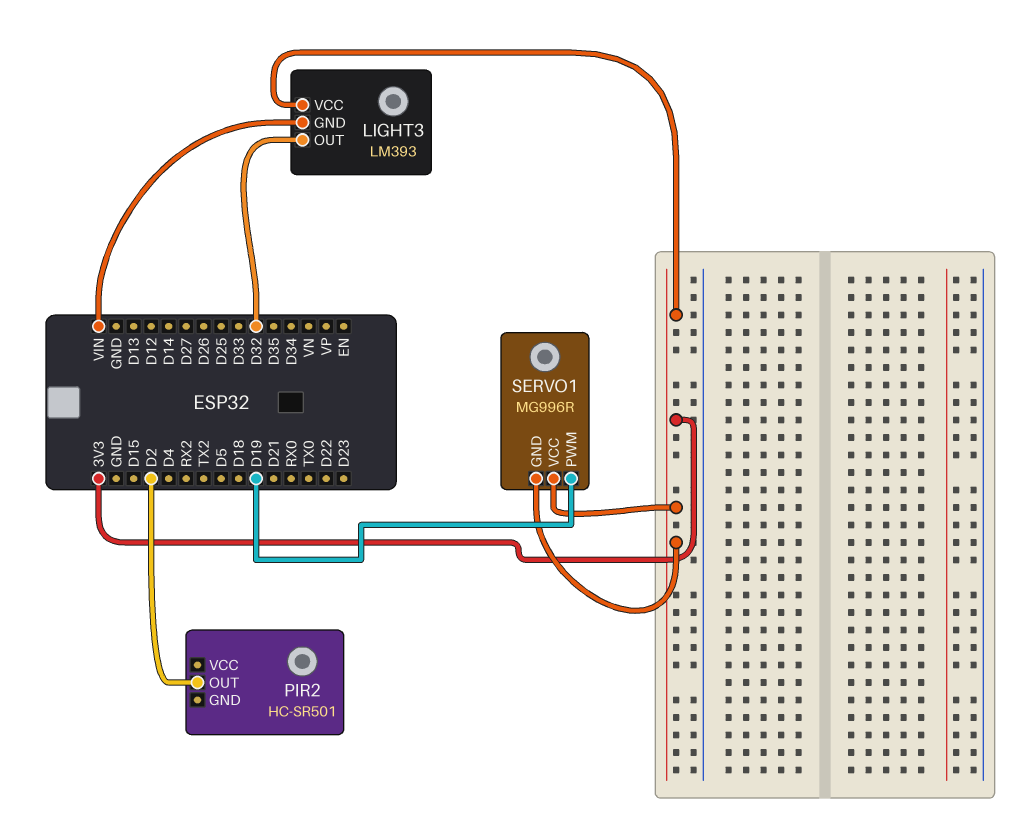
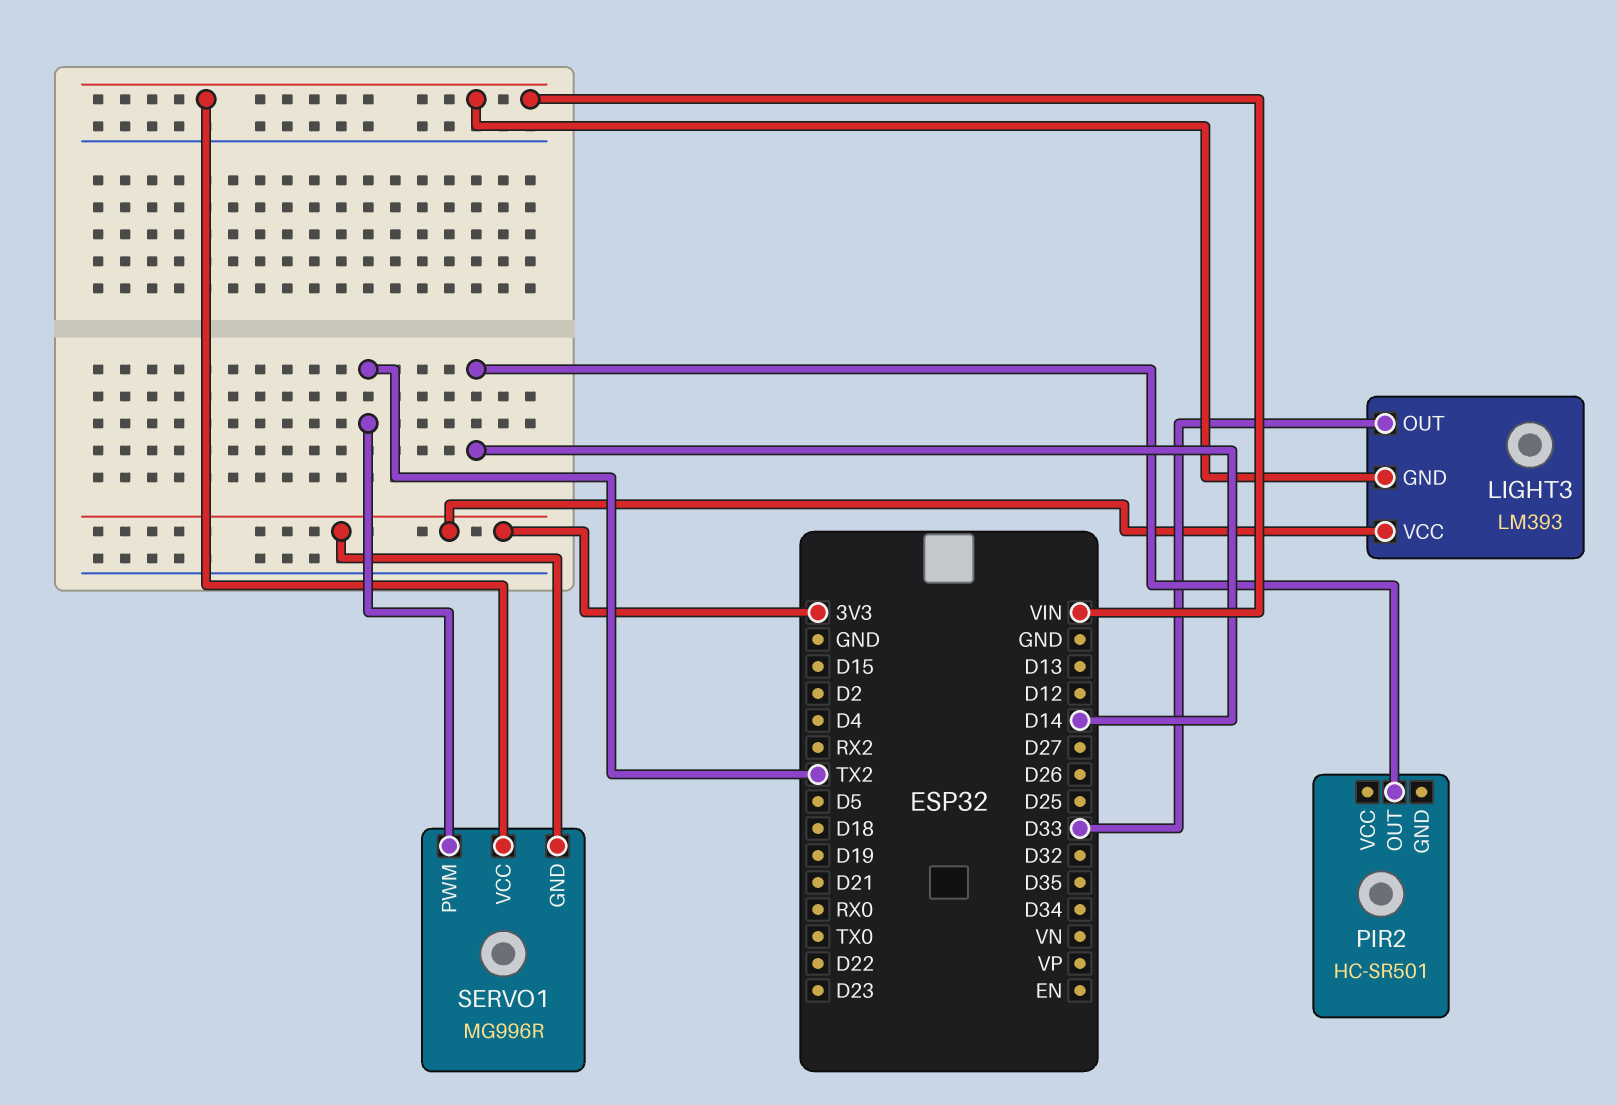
LIGHT3 pin OUT: D32 -> D33
PIR2 pin OUT: D2 -> D14
SERVO1 pin PWM: D19 -> TX2
SERVO1 pin VCC: 3V3 -> VIN

